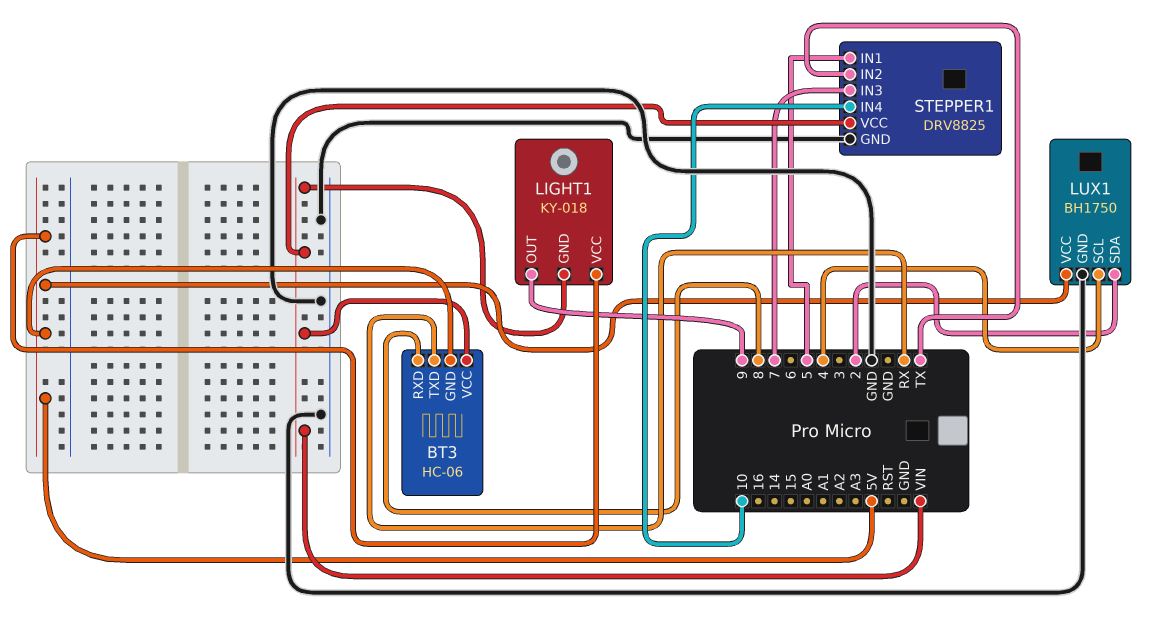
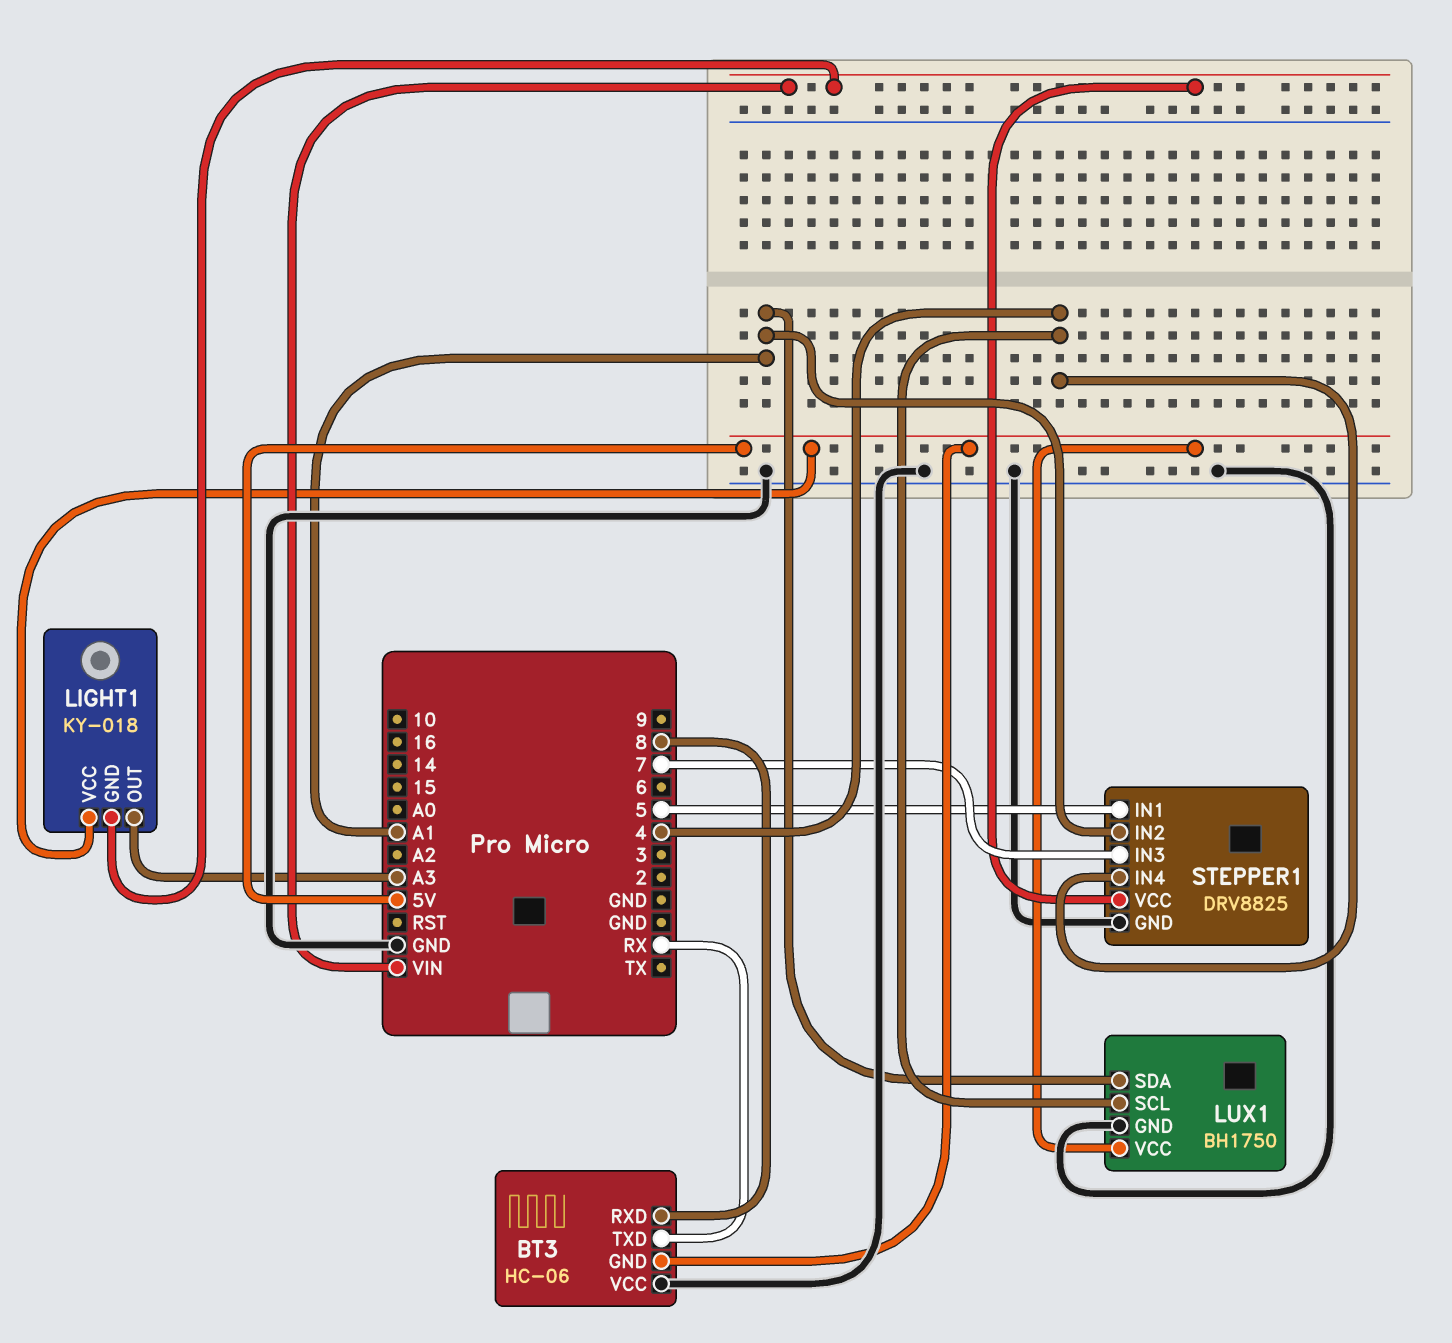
BT3 pin VCC: VIN -> GND
LIGHT1 pin OUT: 9 -> A3
LUX1 pin SDA: 2 -> A1
STEPPER1 pin IN2: TX -> A1
STEPPER1 pin IN4: 10 -> 4

